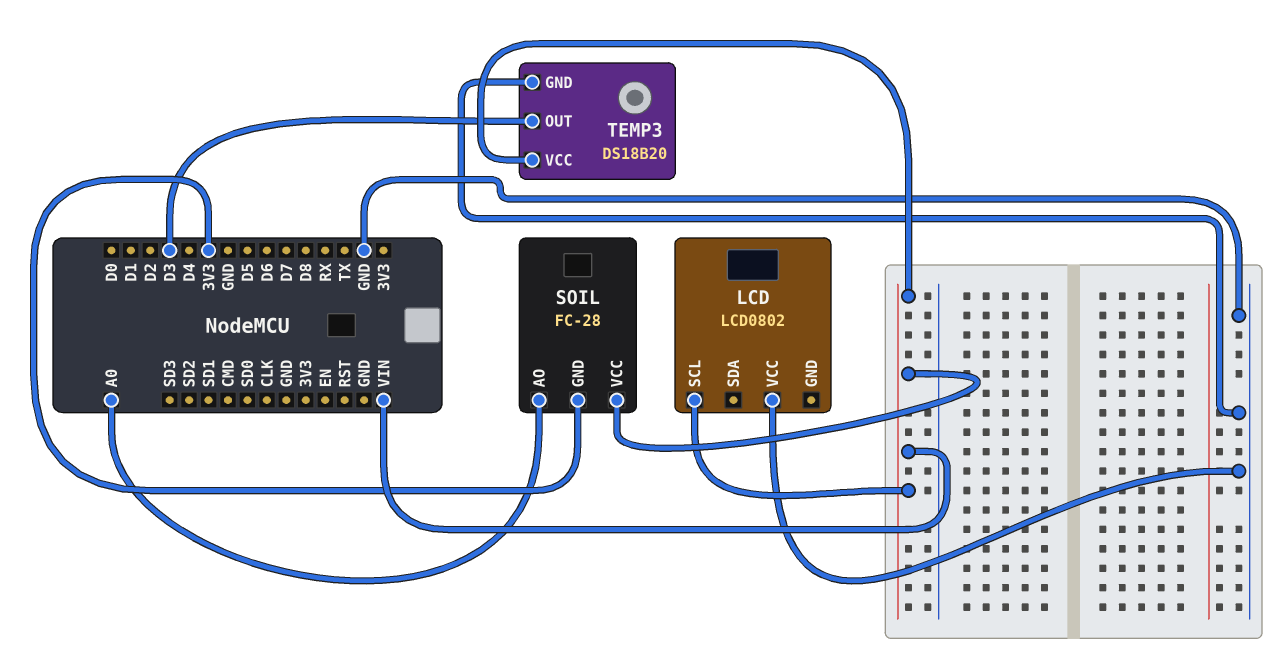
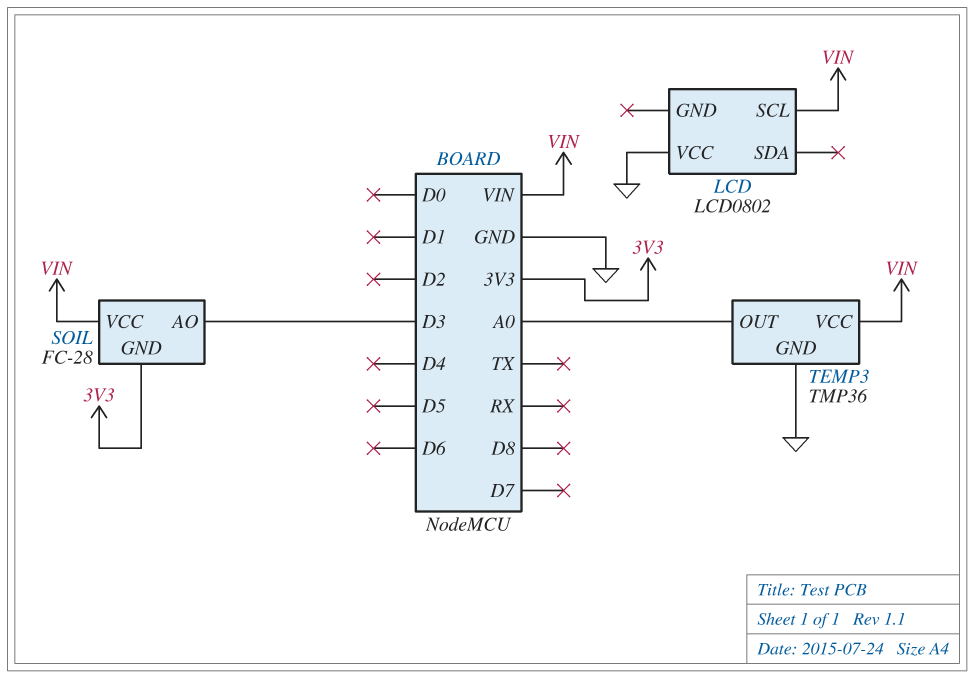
SOIL pin AO: A0 -> D3
TEMP3: DS18B20 -> TMP36
TEMP3 pin OUT: D3 -> A0

